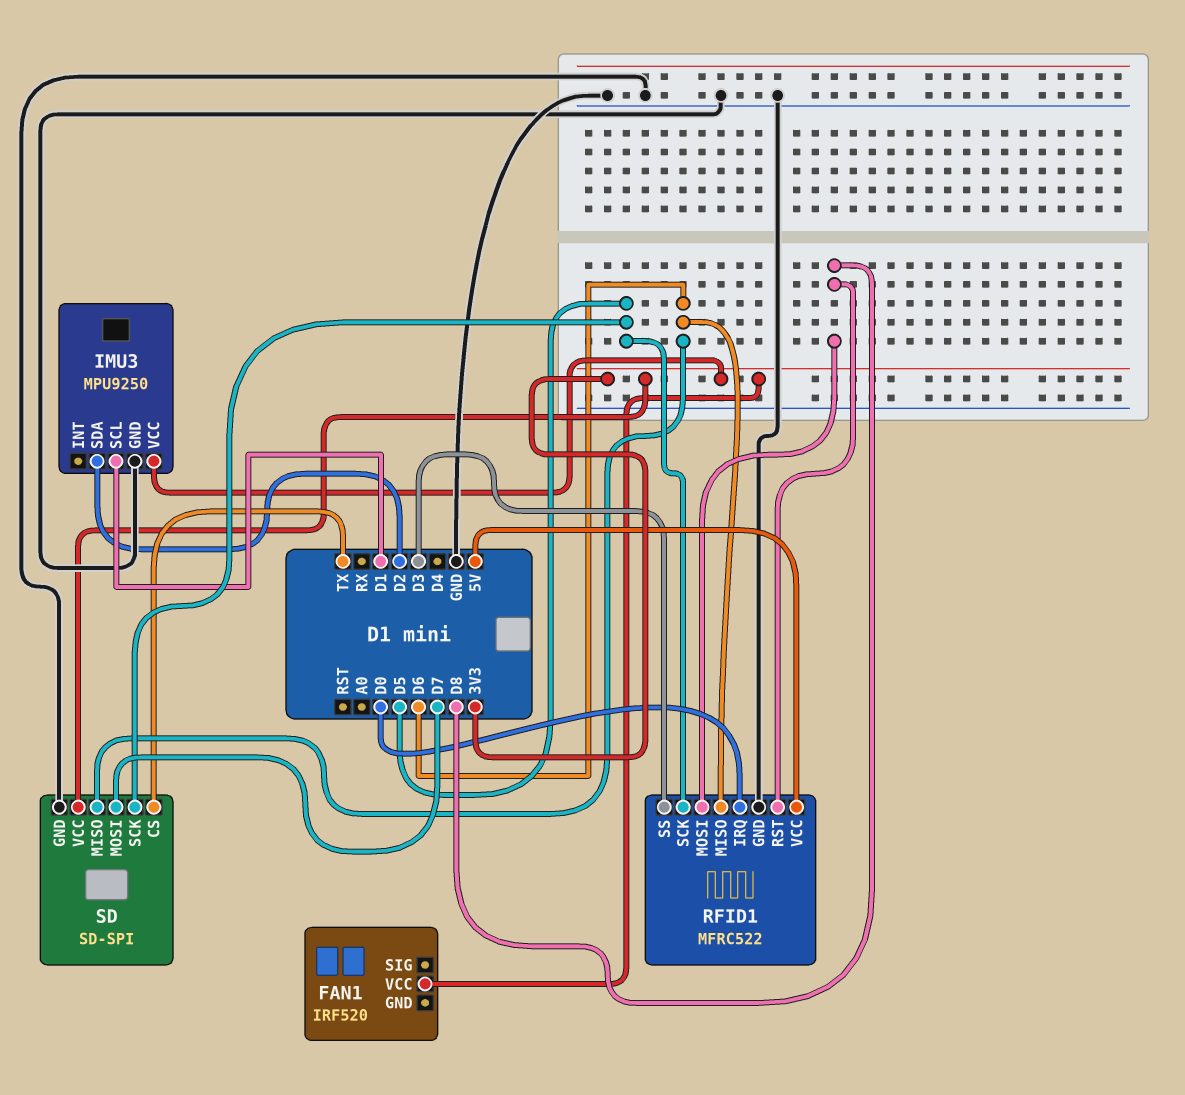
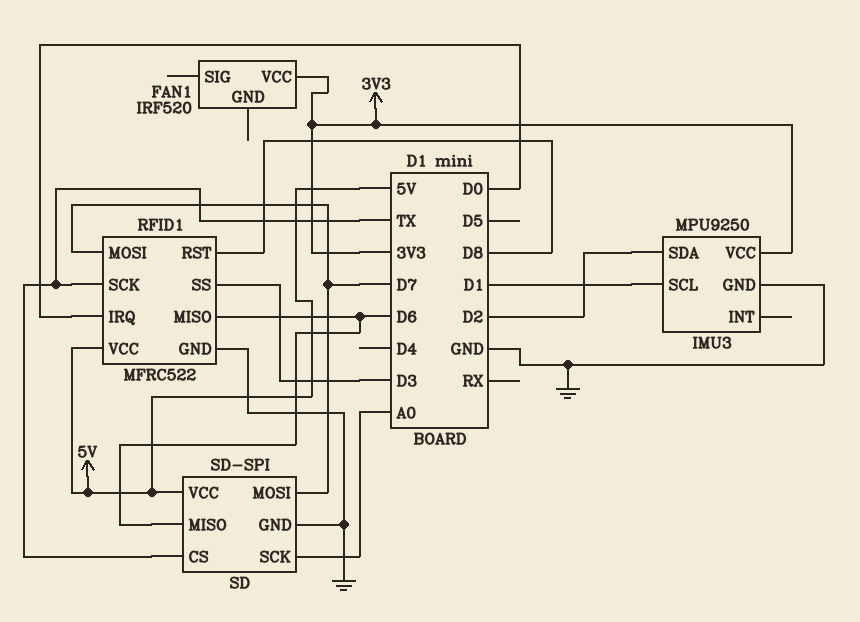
RFID1 pin MOSI: D8 -> D7
RFID1 pin SCK: D5 -> TX
SD pin SCK: D5 -> A0
SD pin VCC: 3V3 -> 5V

